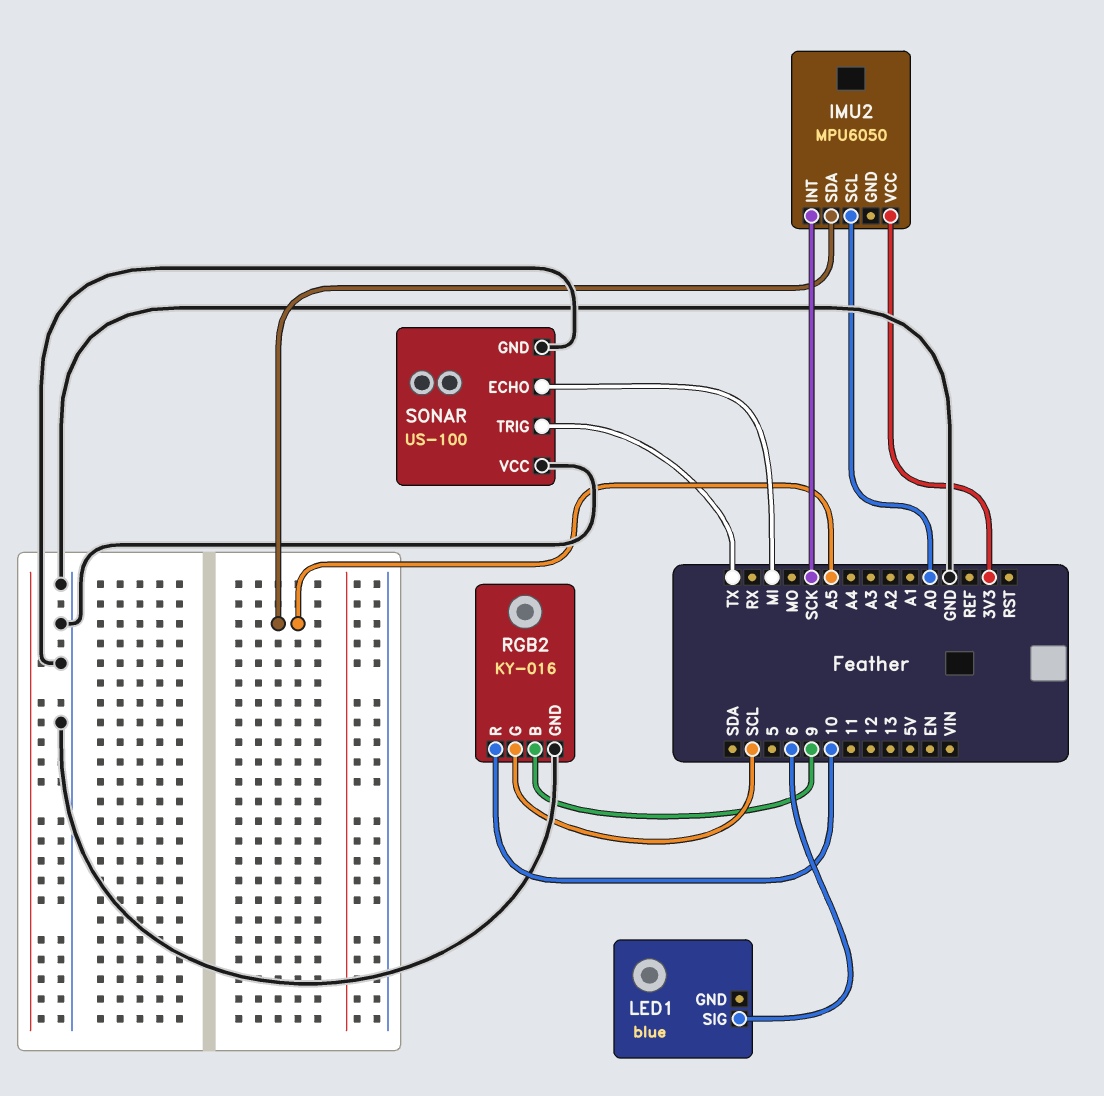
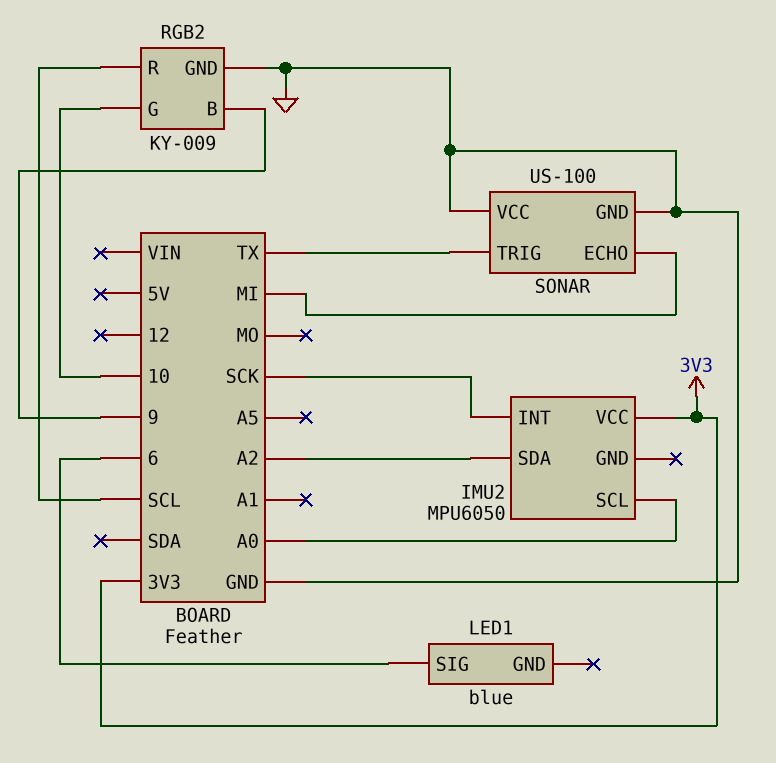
IMU2 pin SDA: A5 -> A2
RGB2: KY-016 -> KY-009
RGB2 pin G: SCL -> 10
RGB2 pin R: 10 -> SCL

